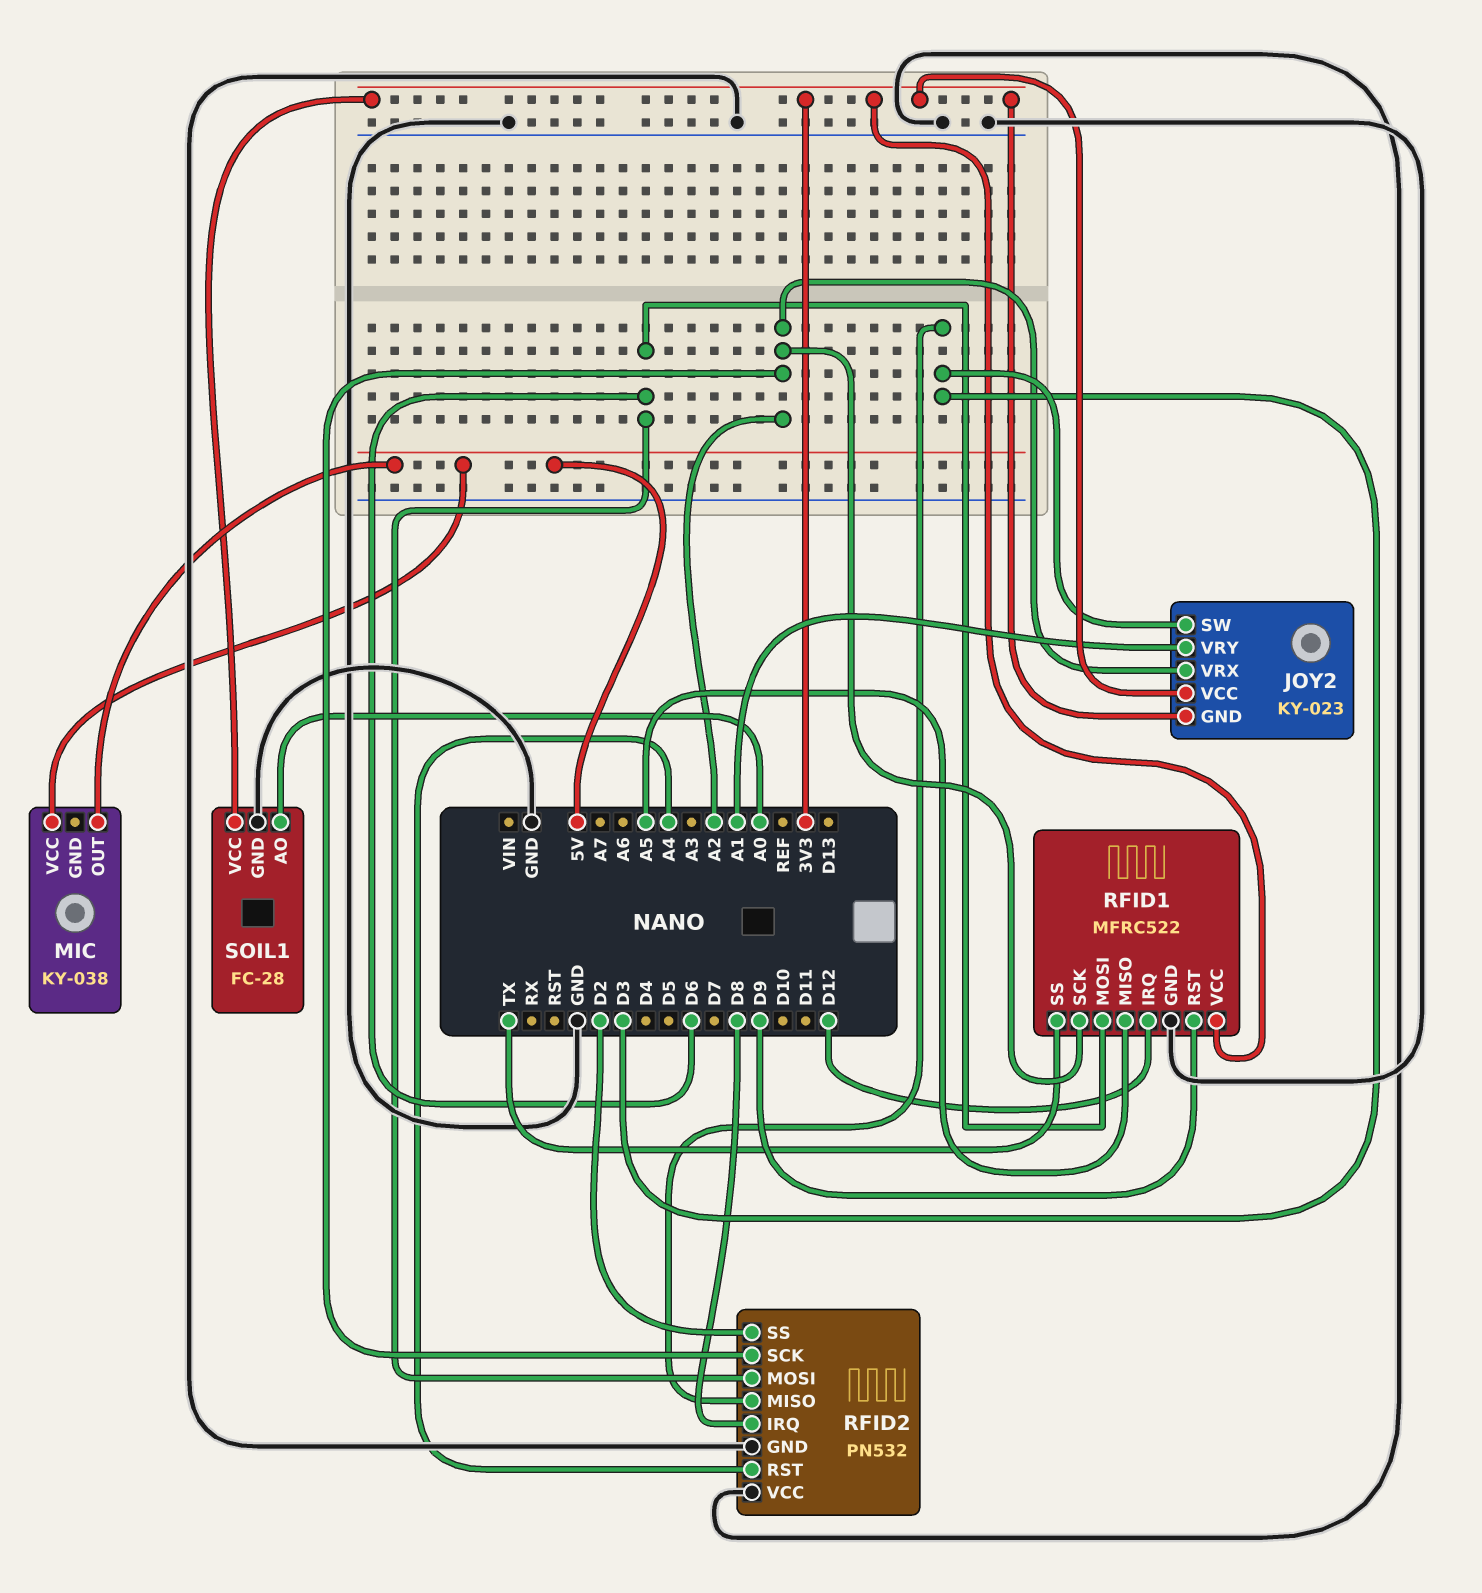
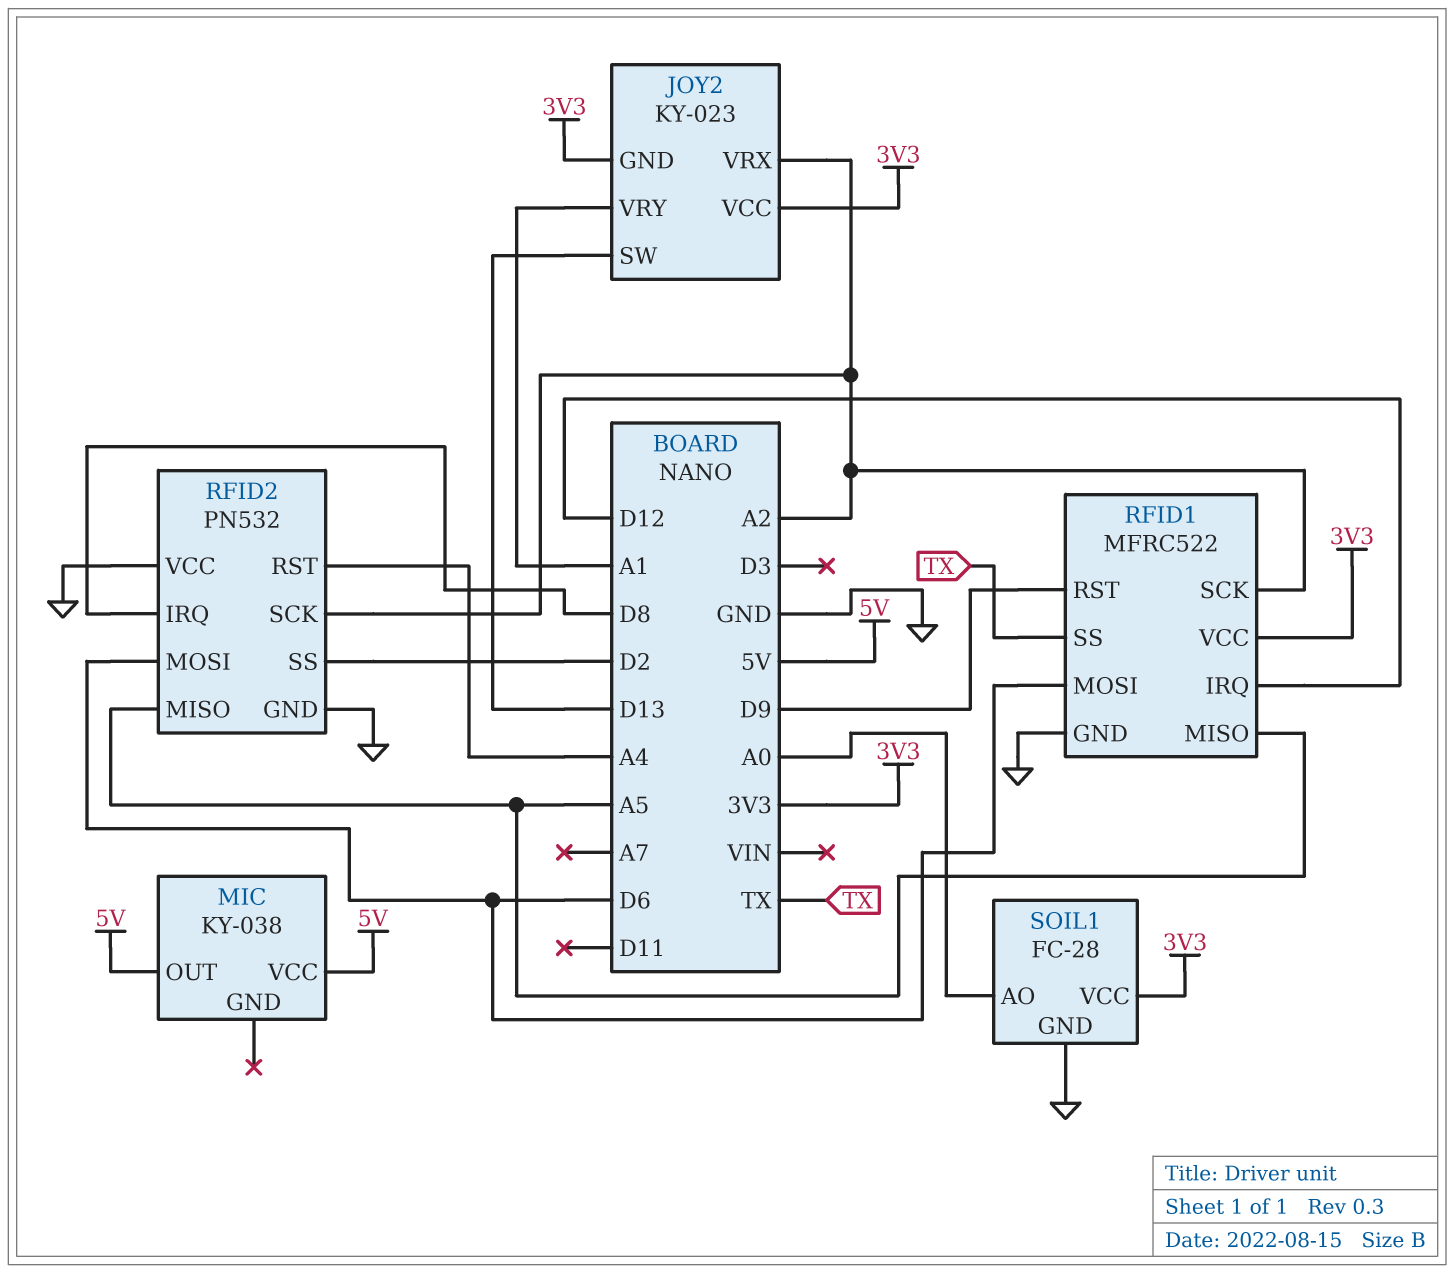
JOY2 pin SW: D3 -> D13
RFID2 pin MISO: D3 -> A5

